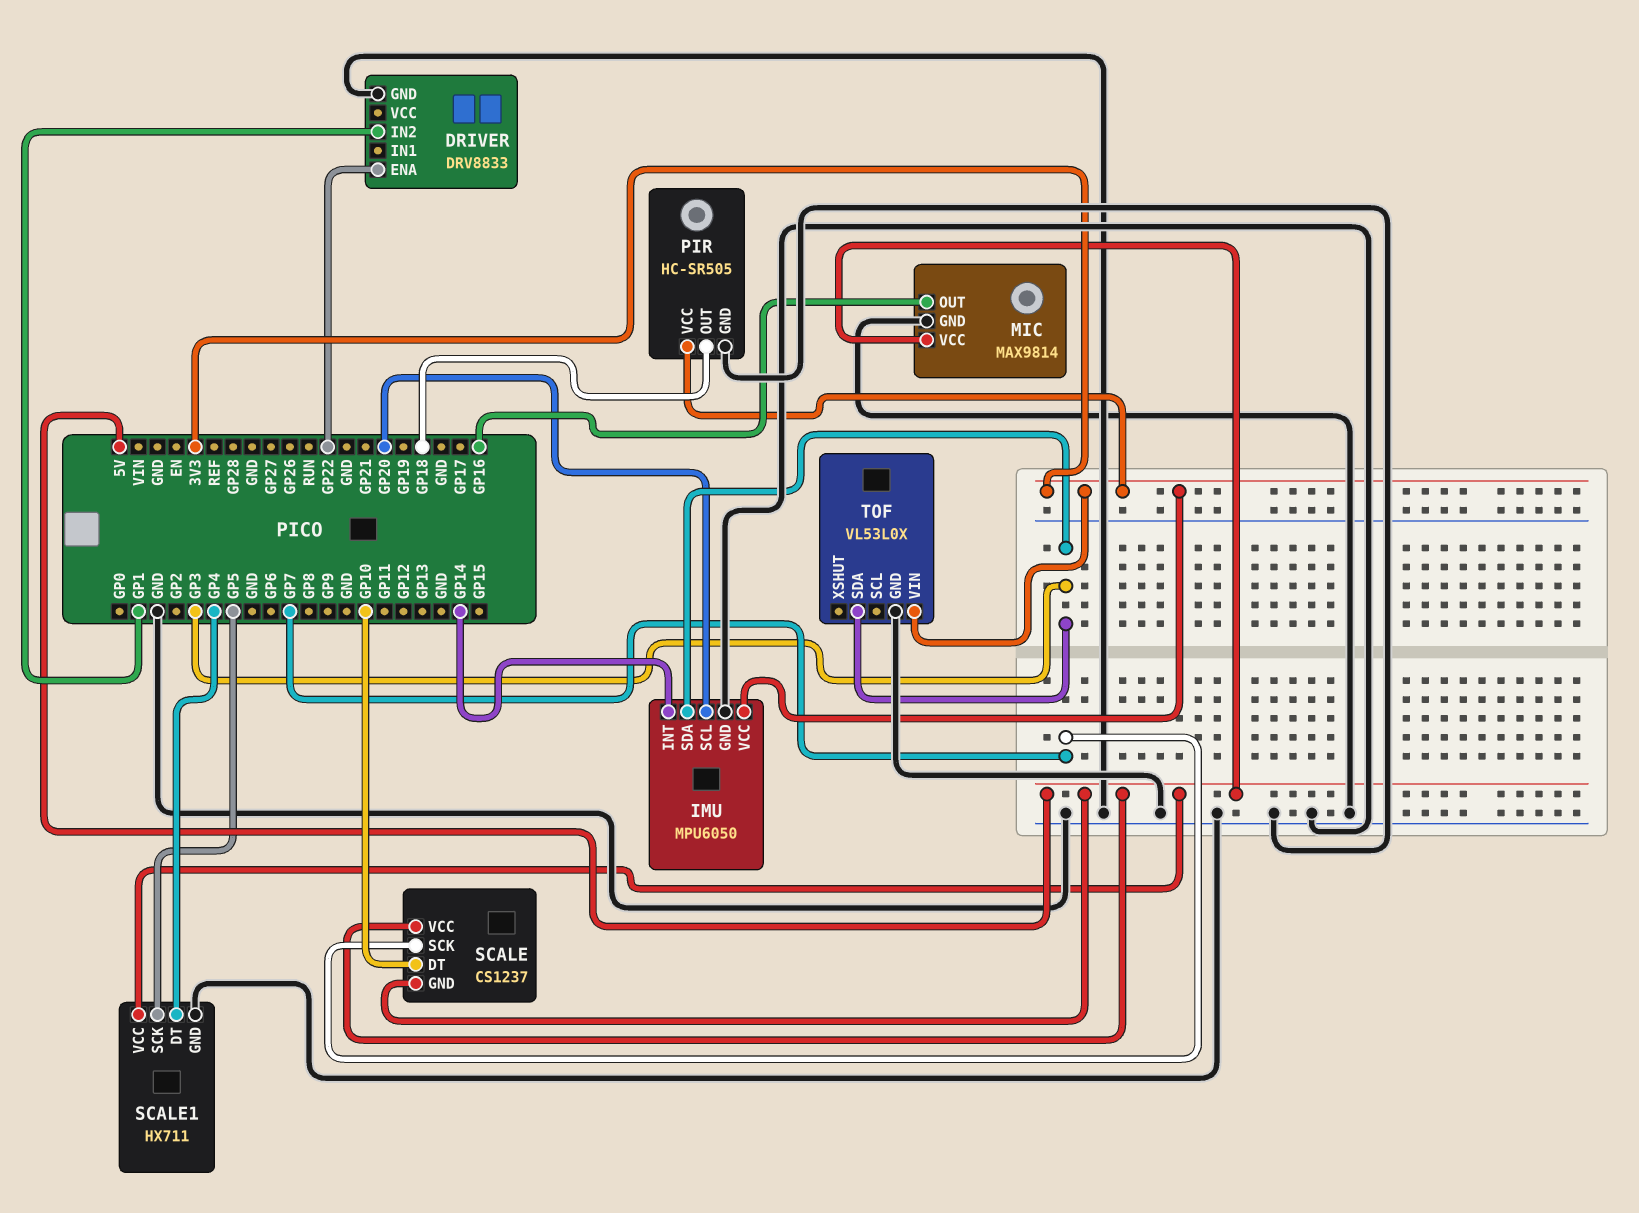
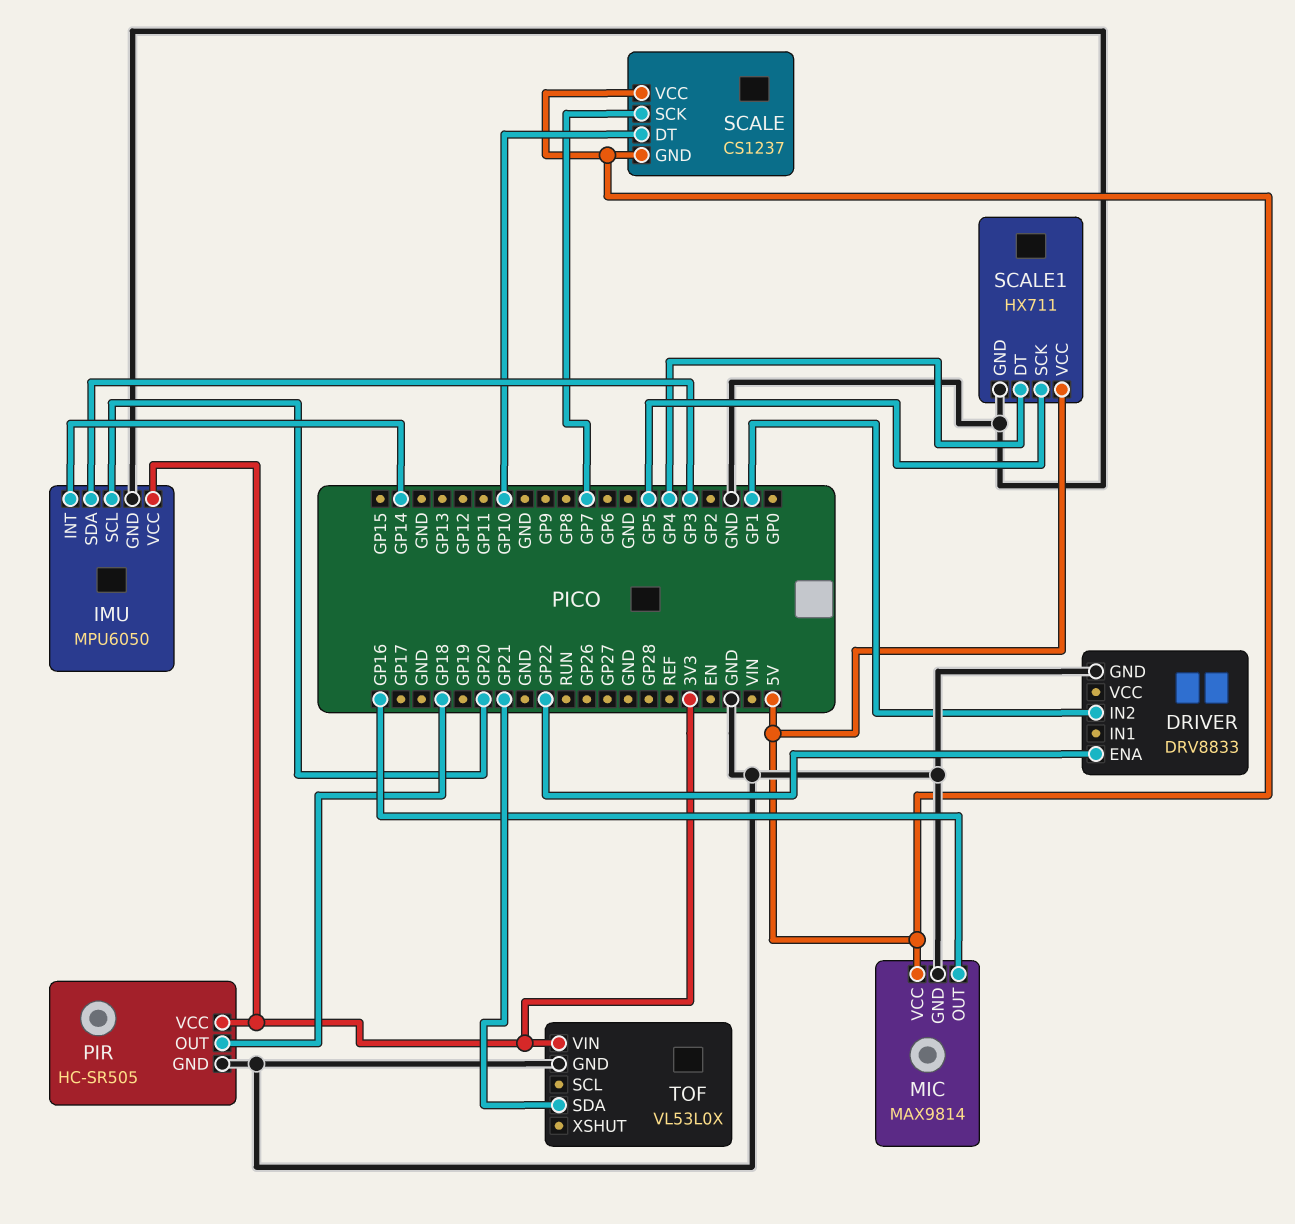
TOF pin SDA: GP3 -> GP21

